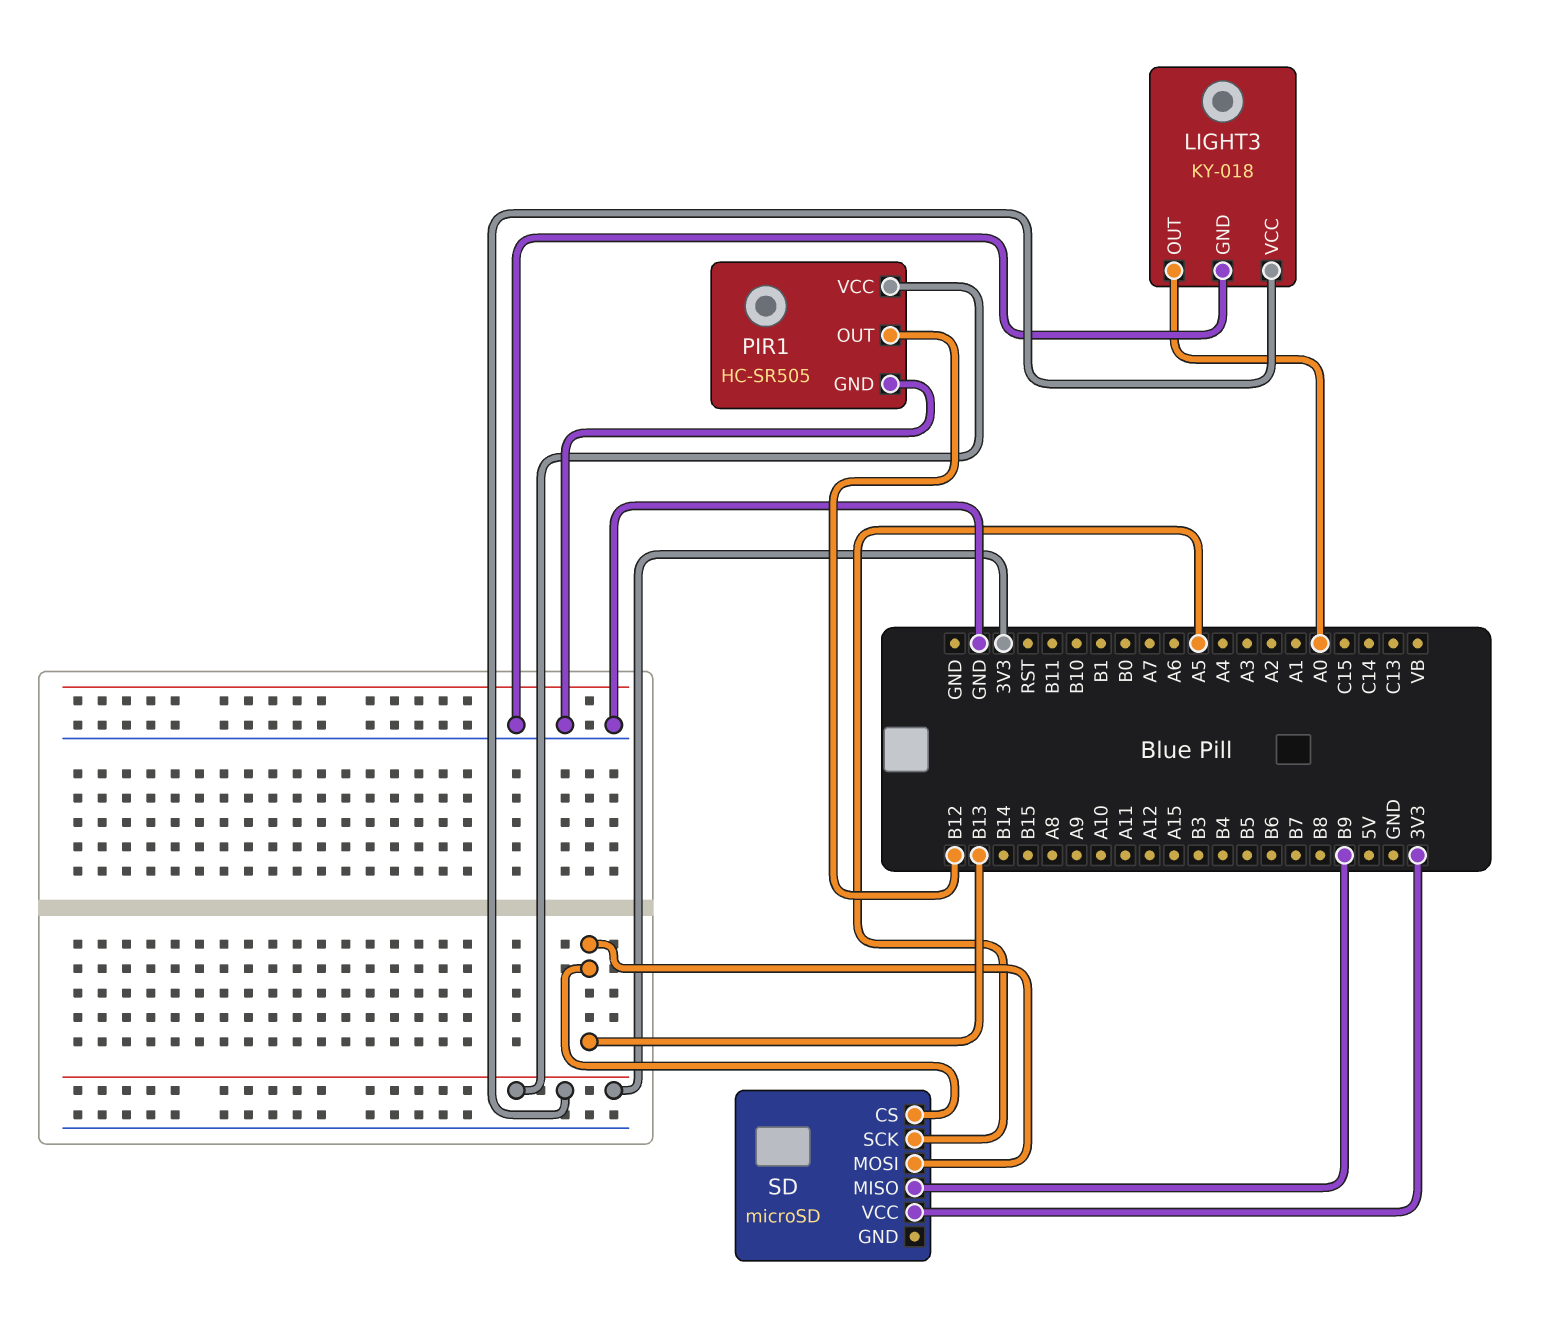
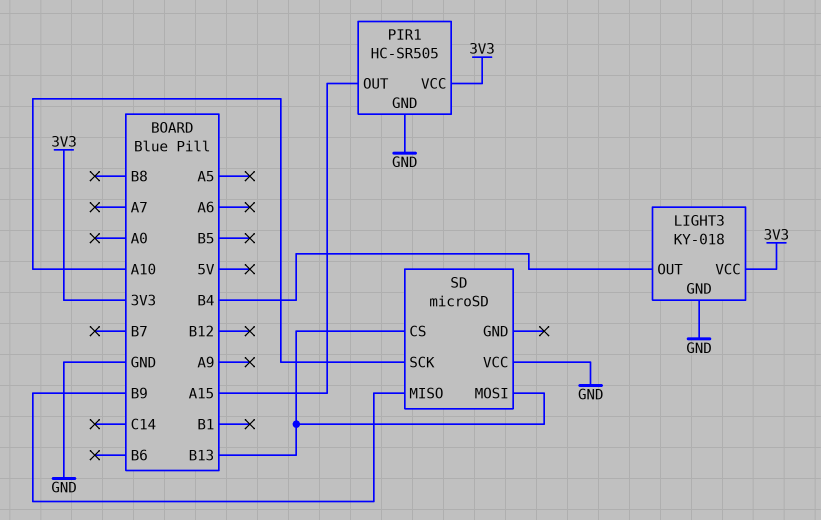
LIGHT3 pin OUT: A0 -> B4
PIR1 pin OUT: B12 -> A15
SD pin SCK: A5 -> A10
SD pin VCC: 3V3 -> GND

